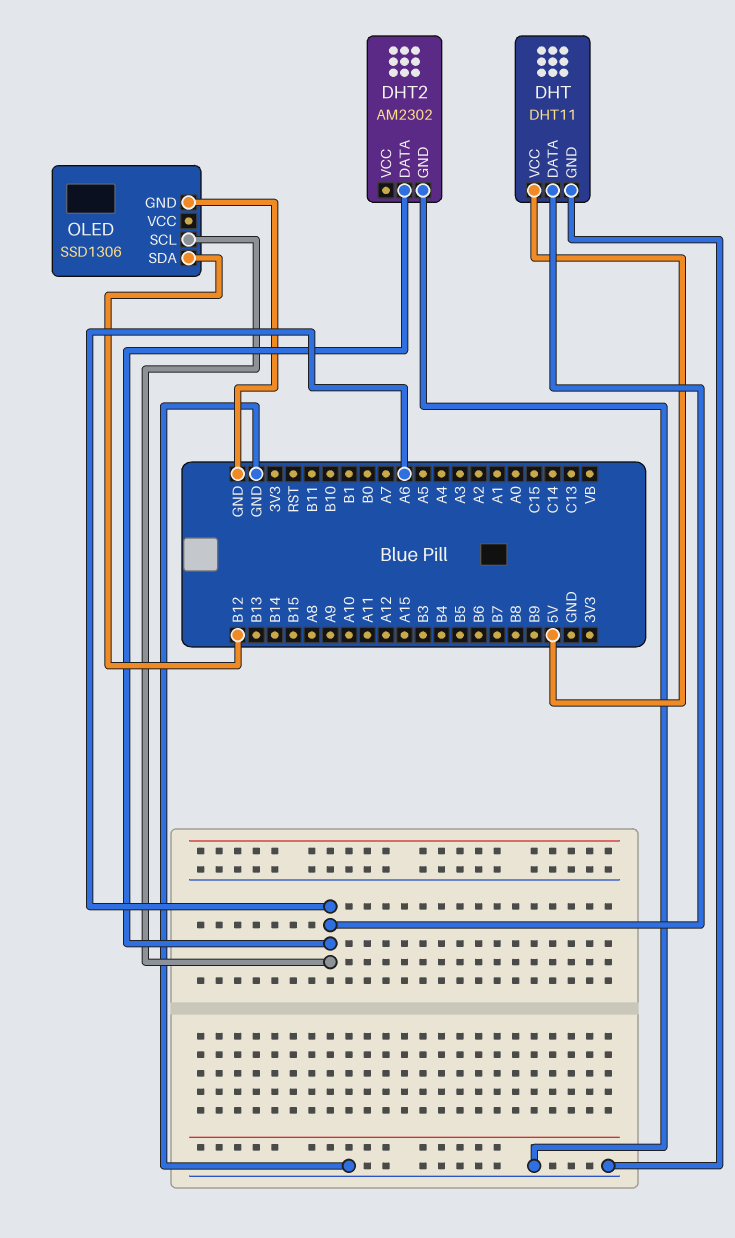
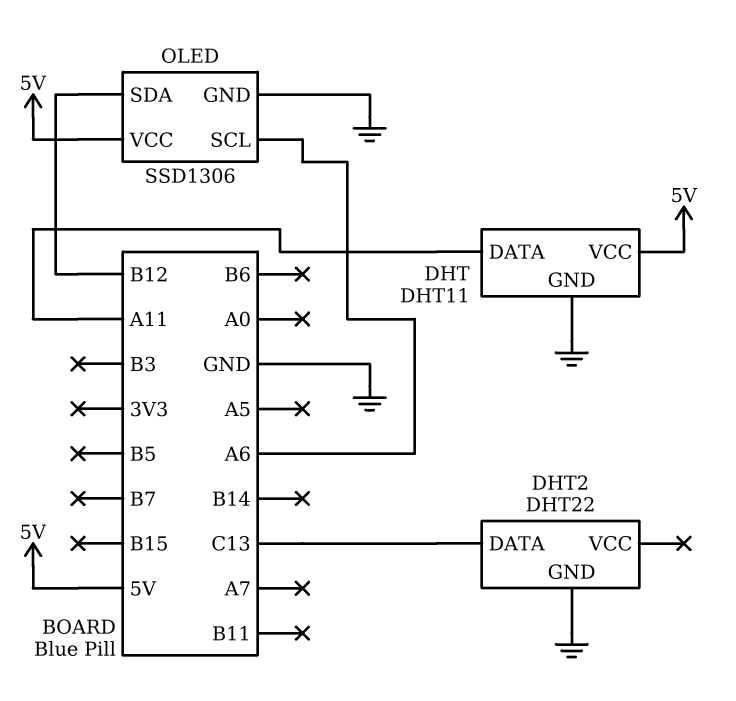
DHT pin DATA: A6 -> A11
DHT2: AM2302 -> DHT22
DHT2 pin DATA: A6 -> C13
OLED pin VCC: none -> 5V

